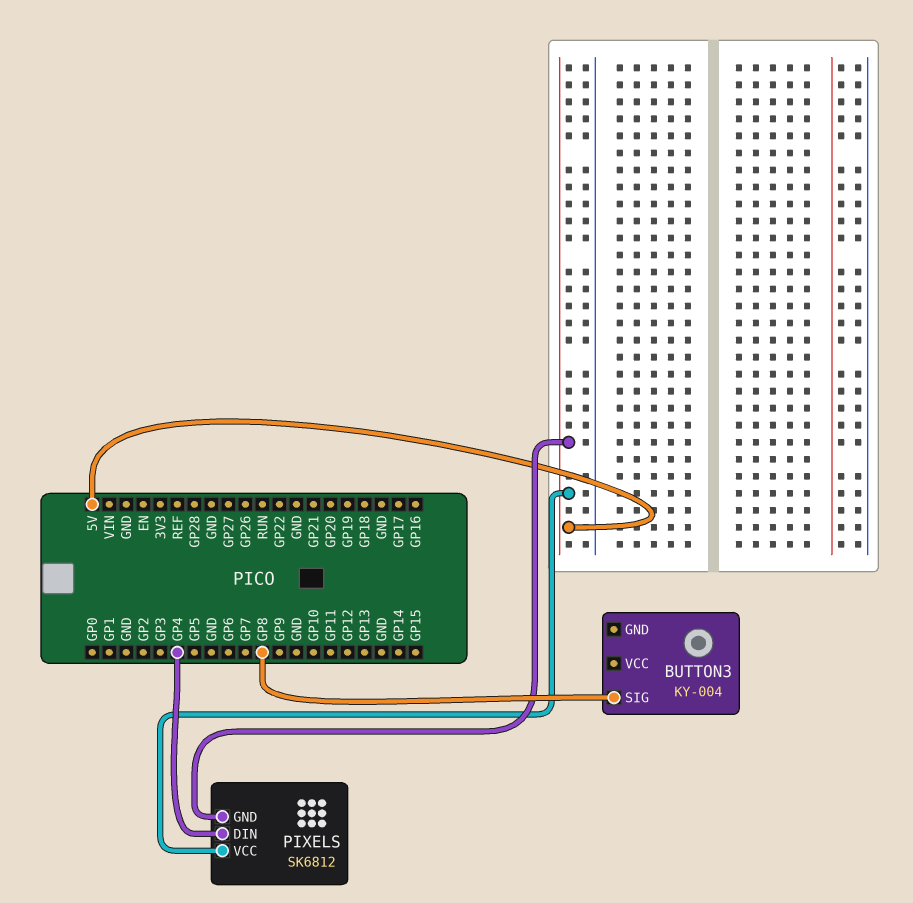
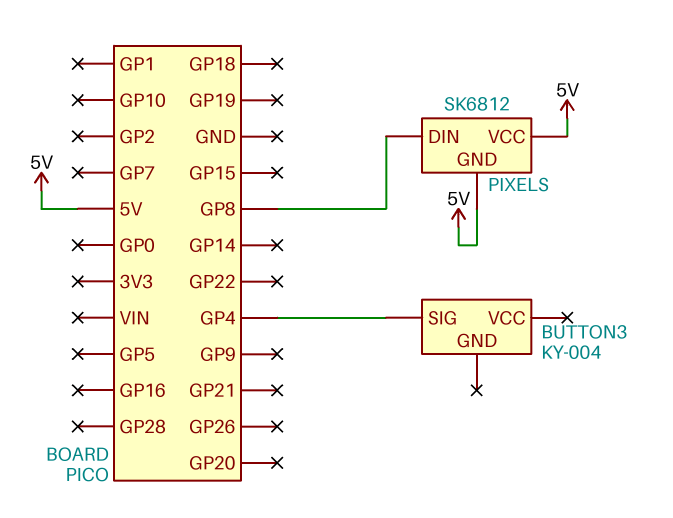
BUTTON3 pin SIG: GP8 -> GP4
PIXELS pin DIN: GP4 -> GP8

